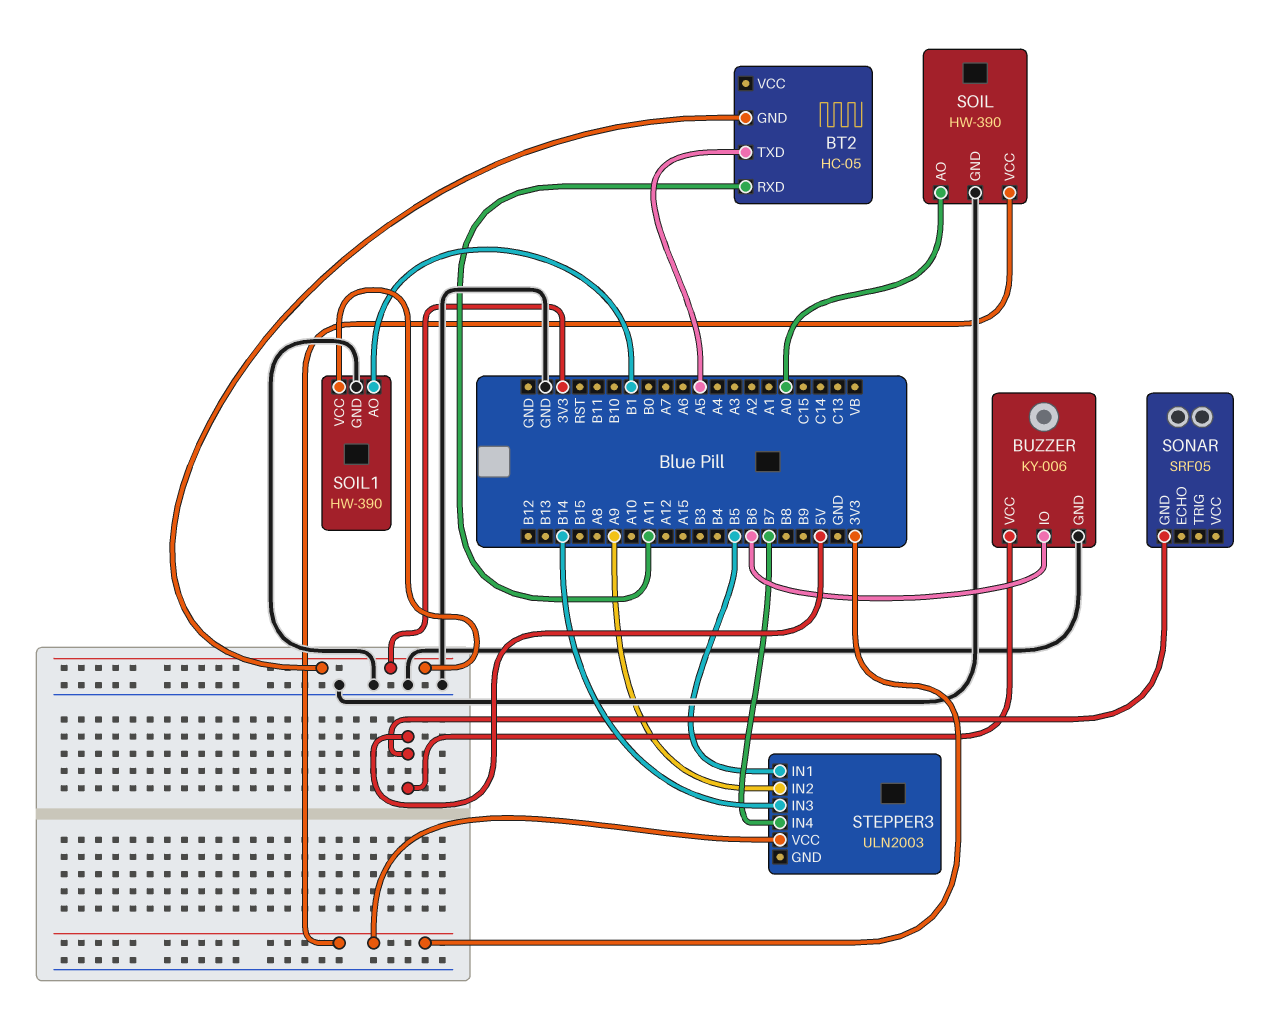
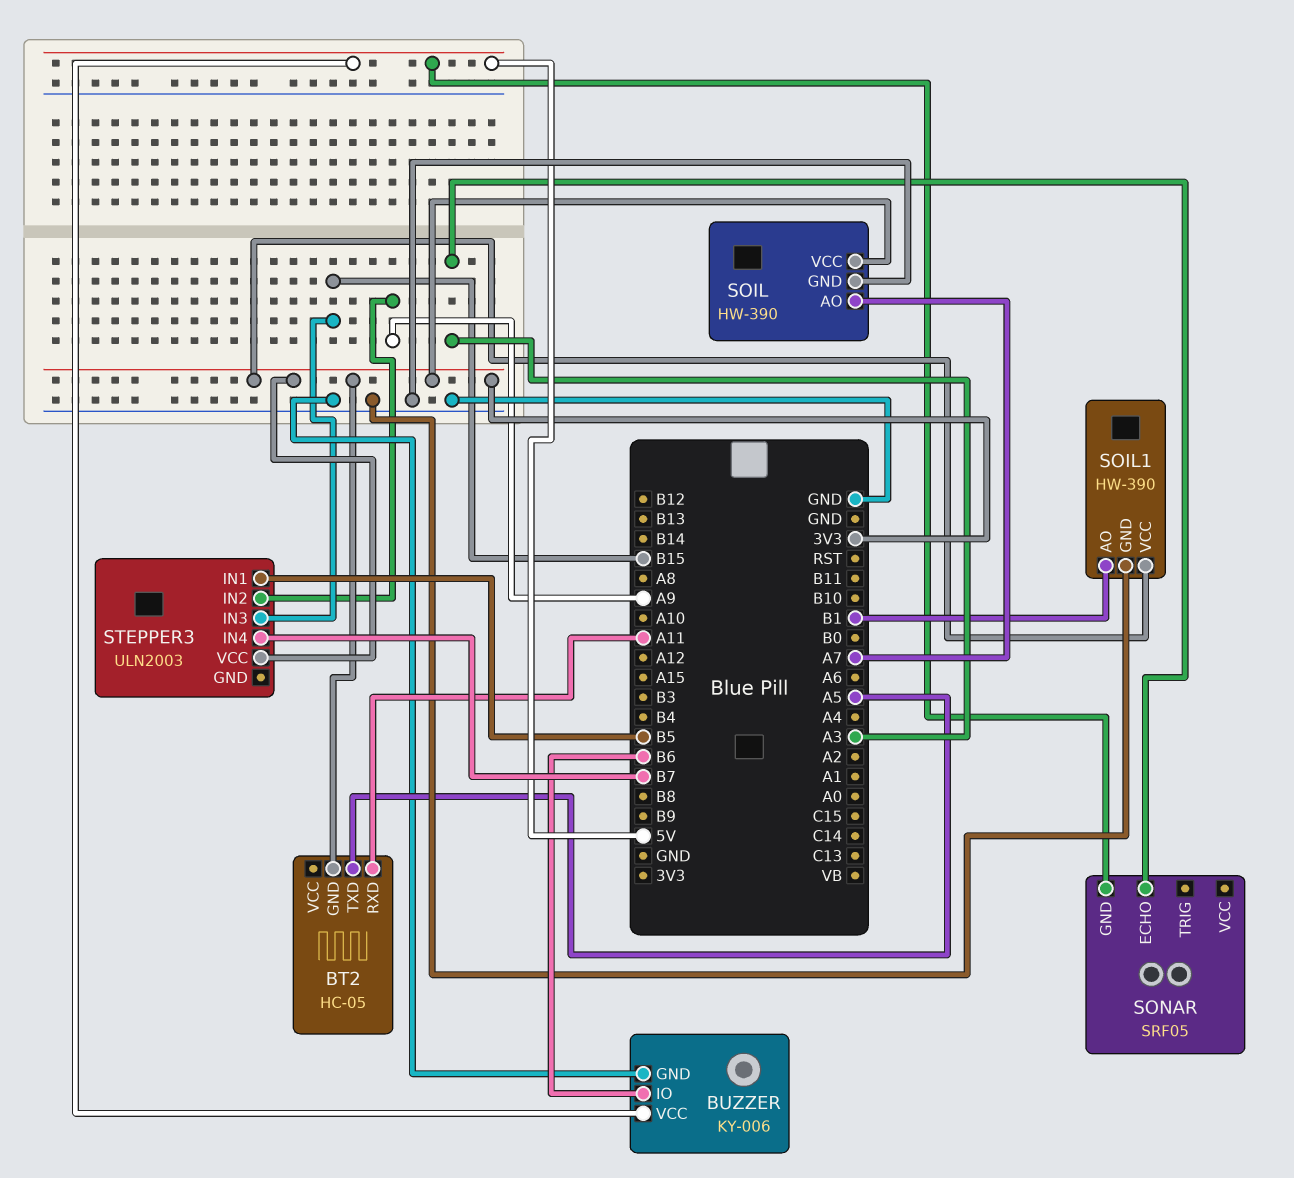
SOIL pin AO: A0 -> A7
SONAR pin ECHO: none -> A3
STEPPER3 pin IN3: B14 -> B15

